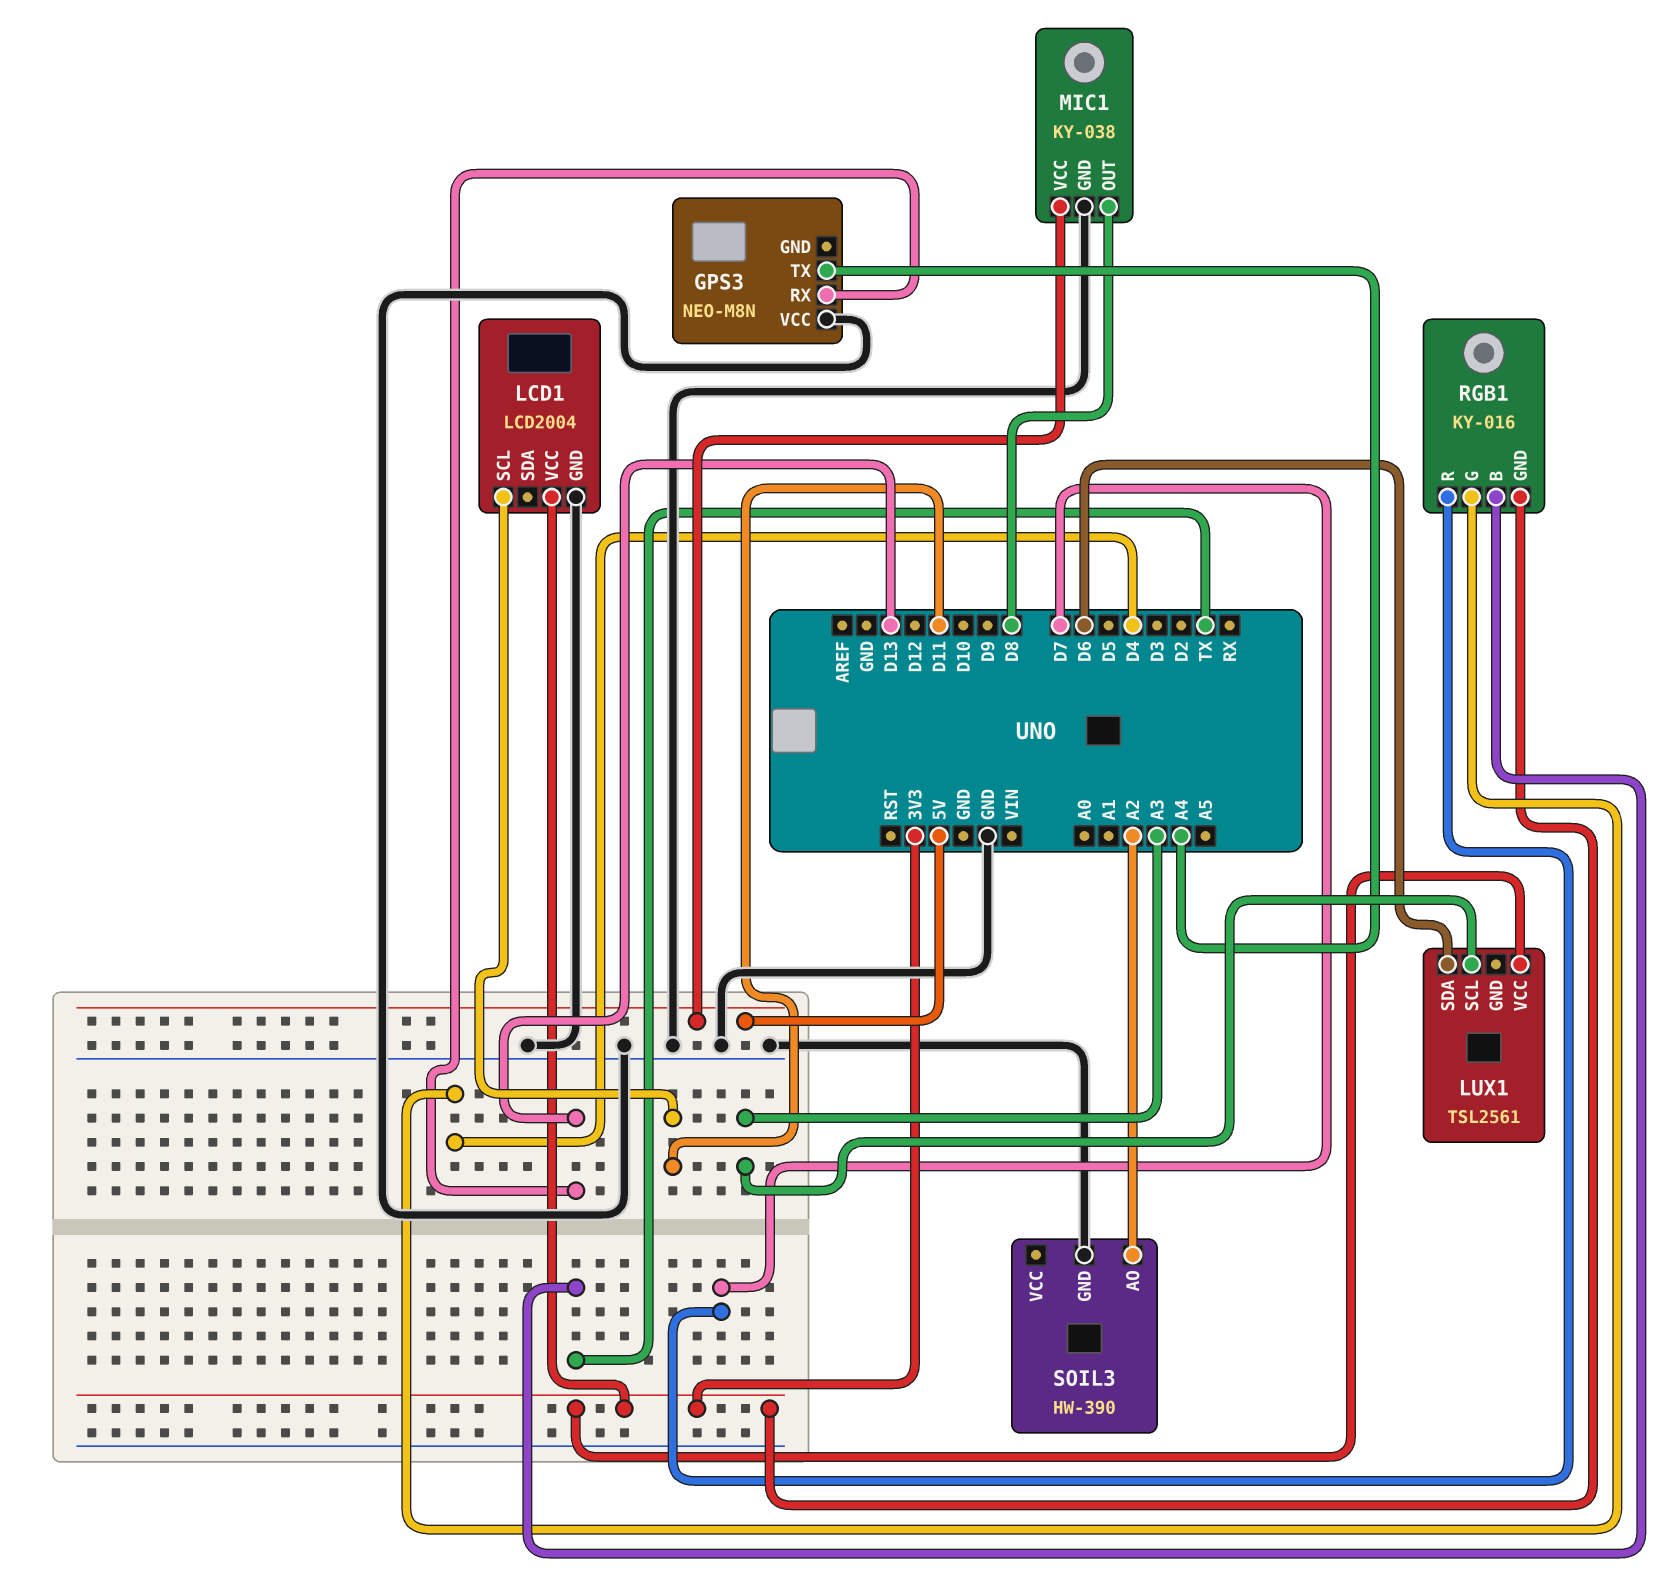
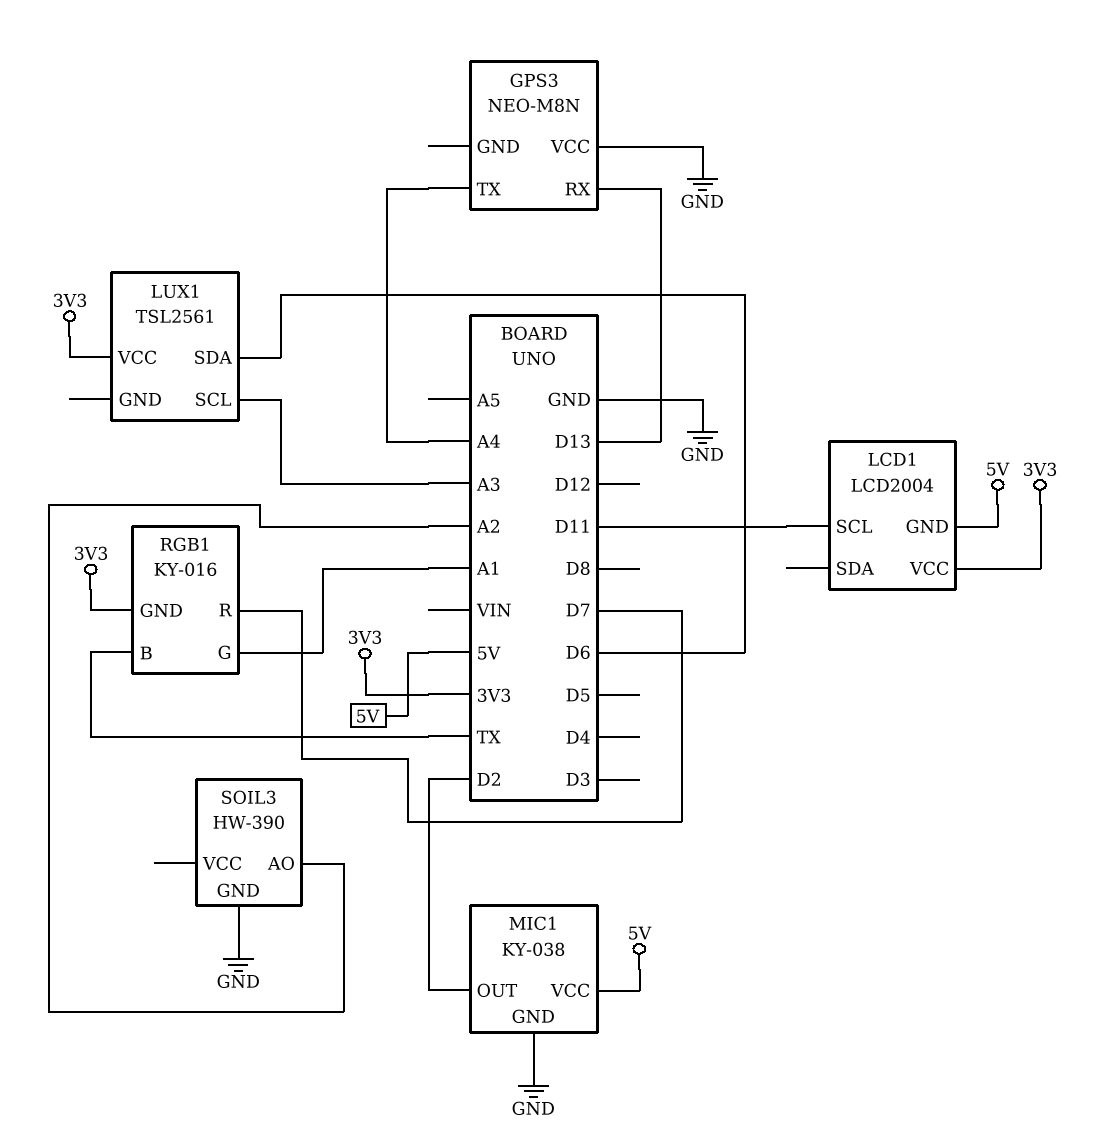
LCD1 pin GND: GND -> 5V
MIC1 pin OUT: D8 -> D2
RGB1 pin G: D4 -> A1

